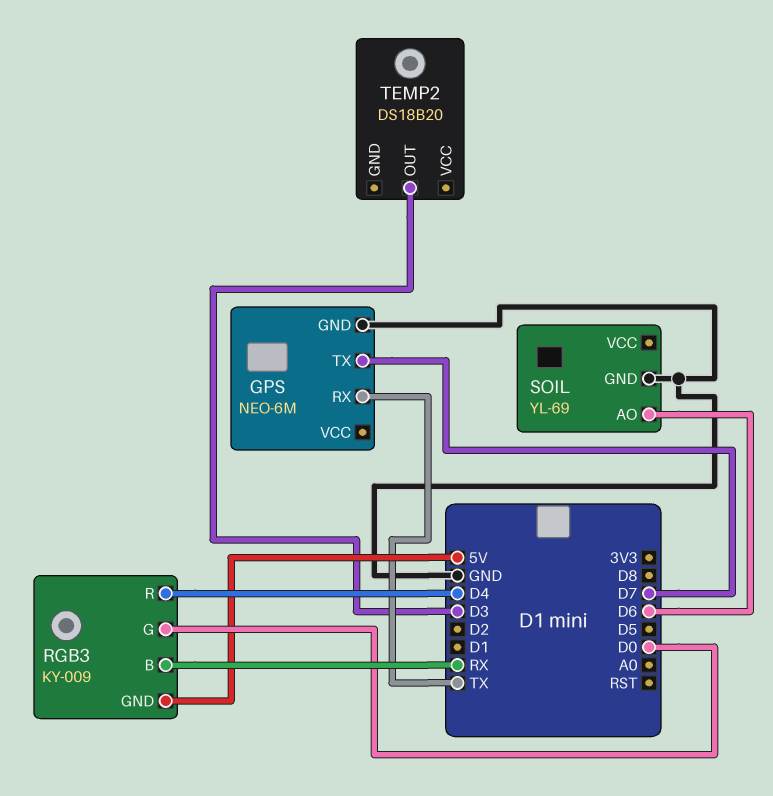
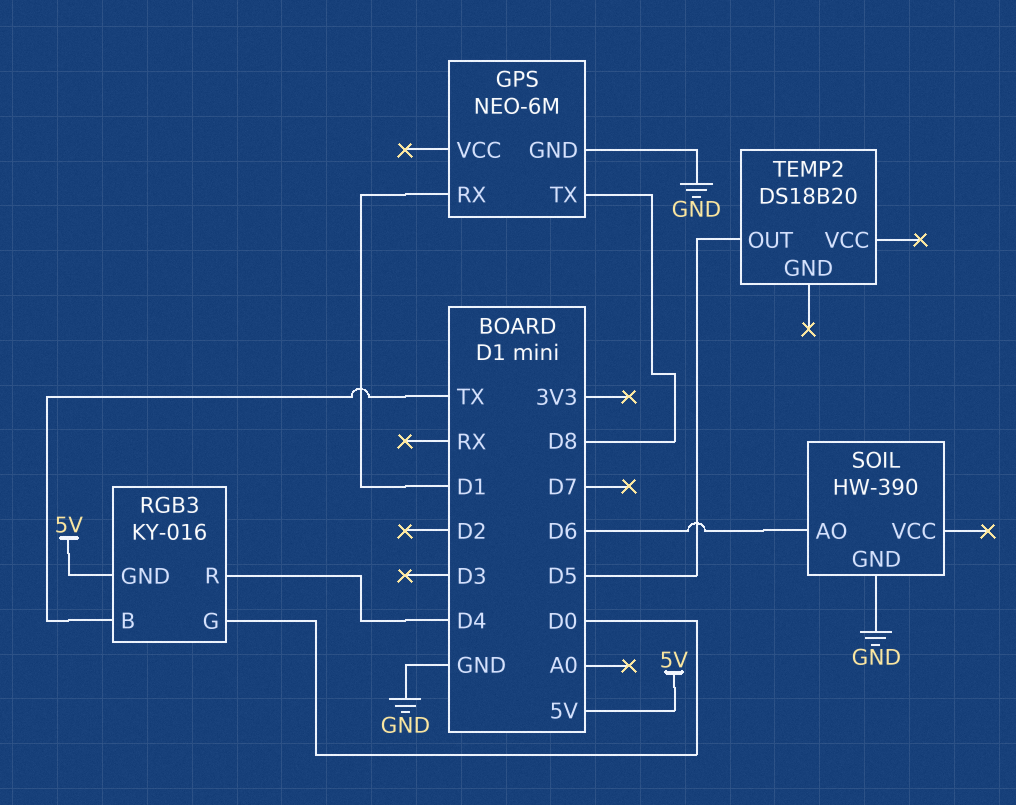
GPS pin RX: TX -> D1
GPS pin TX: D7 -> D8
RGB3: KY-009 -> KY-016
RGB3 pin B: RX -> TX
SOIL: YL-69 -> HW-390
TEMP2 pin OUT: D3 -> D5

